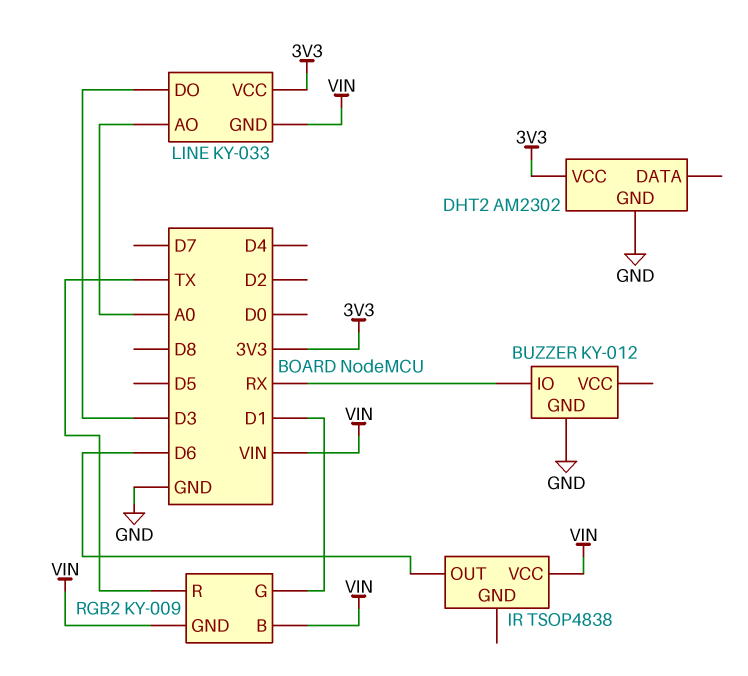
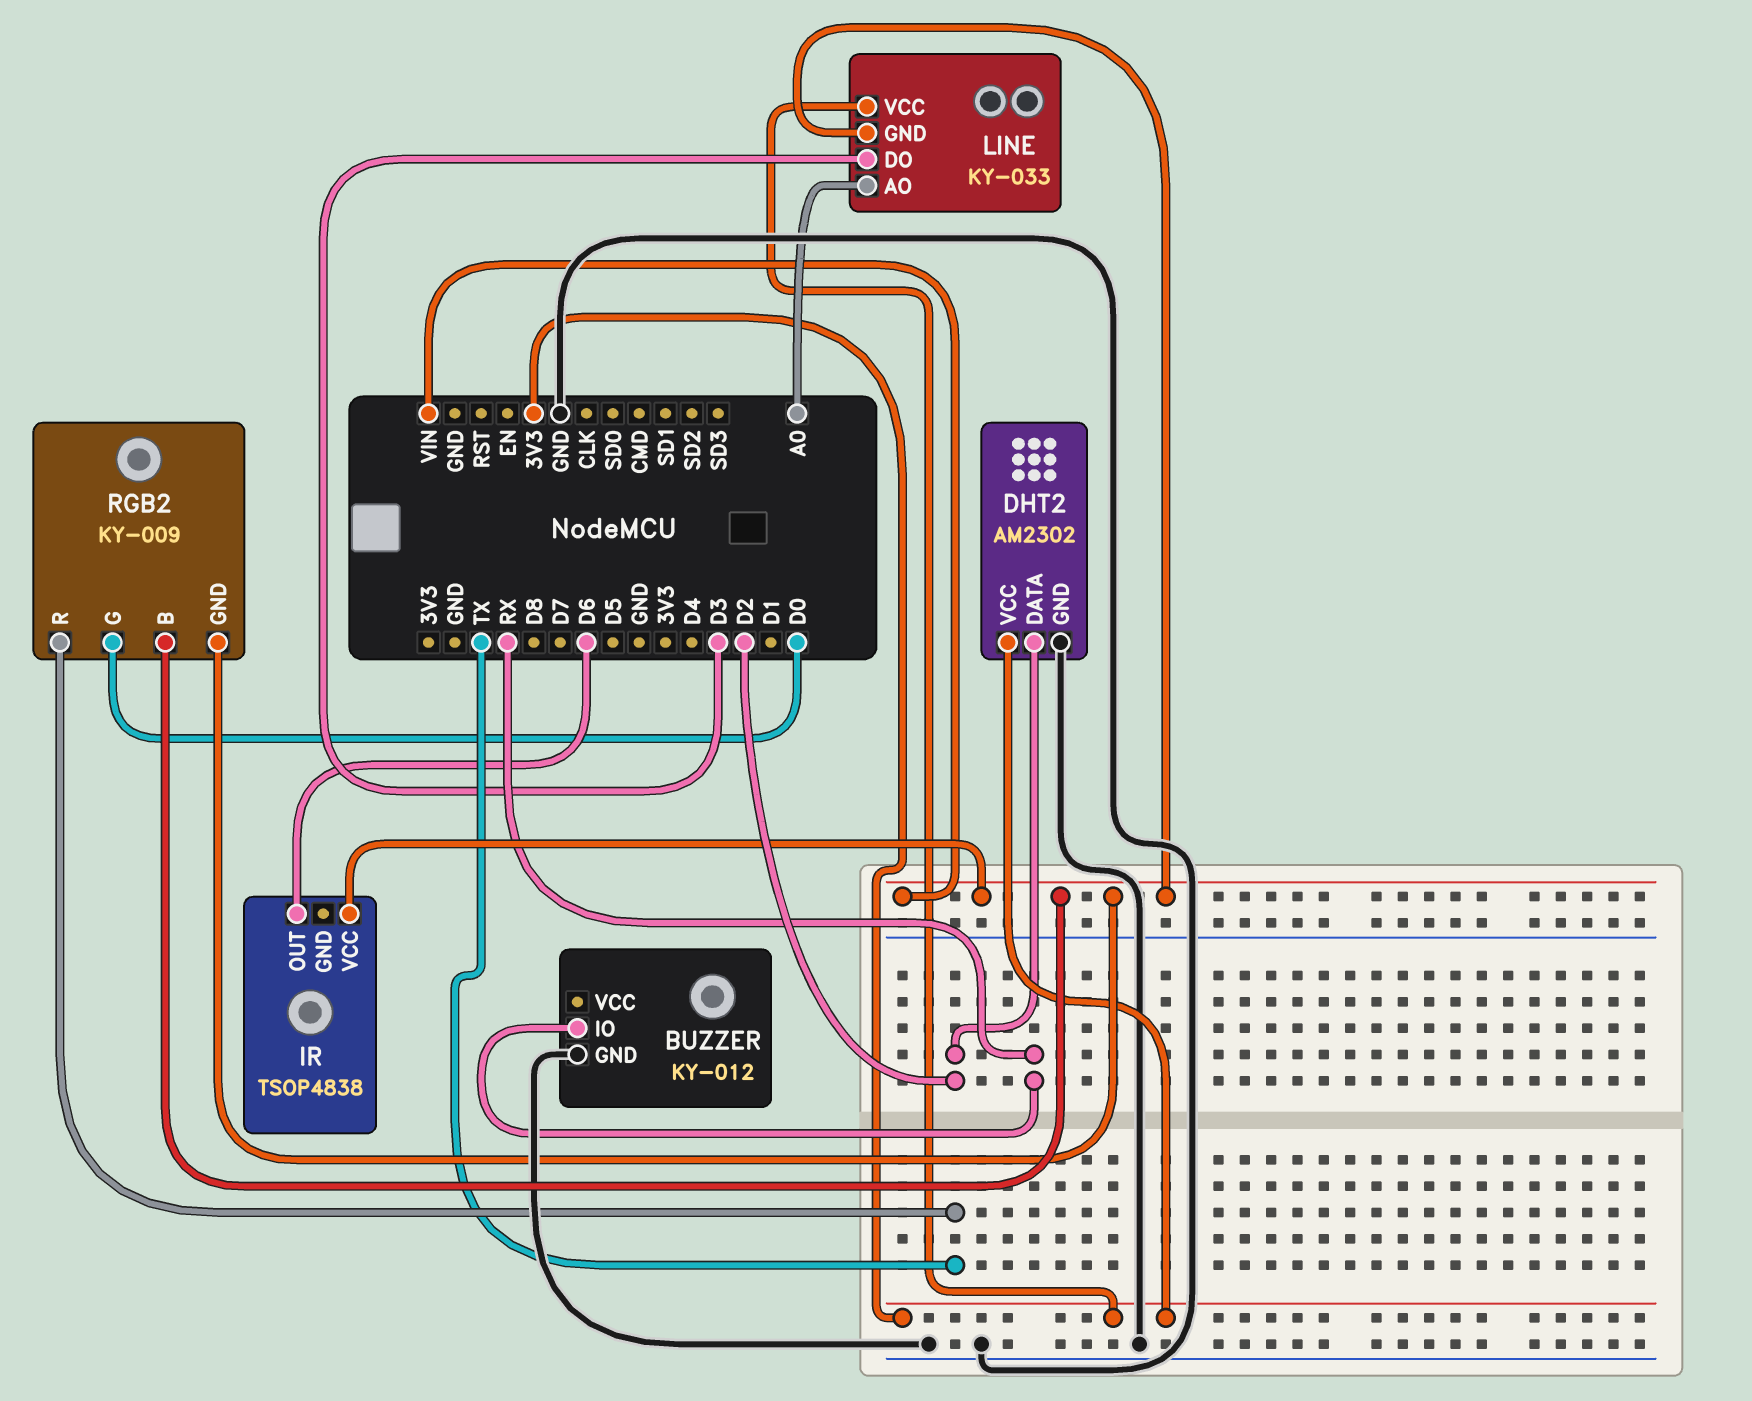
DHT2 pin DATA: none -> D2
RGB2 pin G: D1 -> D0

